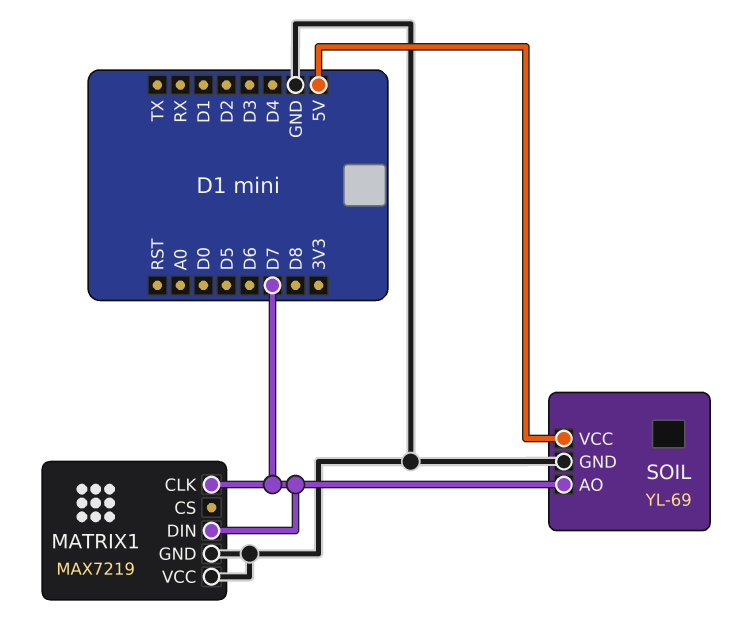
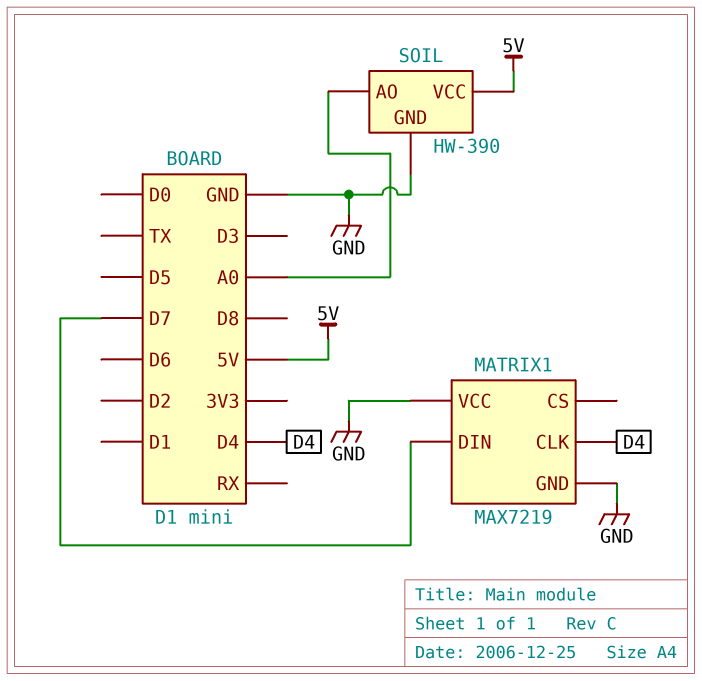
MATRIX1 pin CLK: D7 -> D4
SOIL: YL-69 -> HW-390
SOIL pin AO: D7 -> A0

